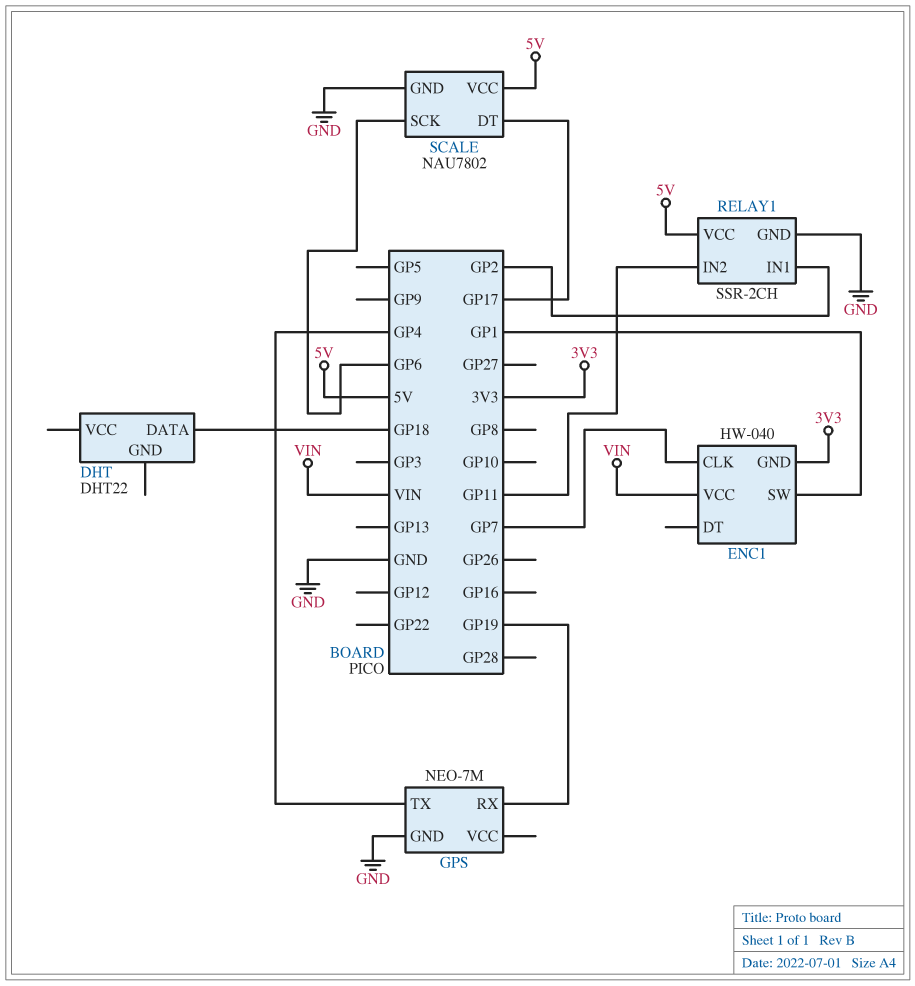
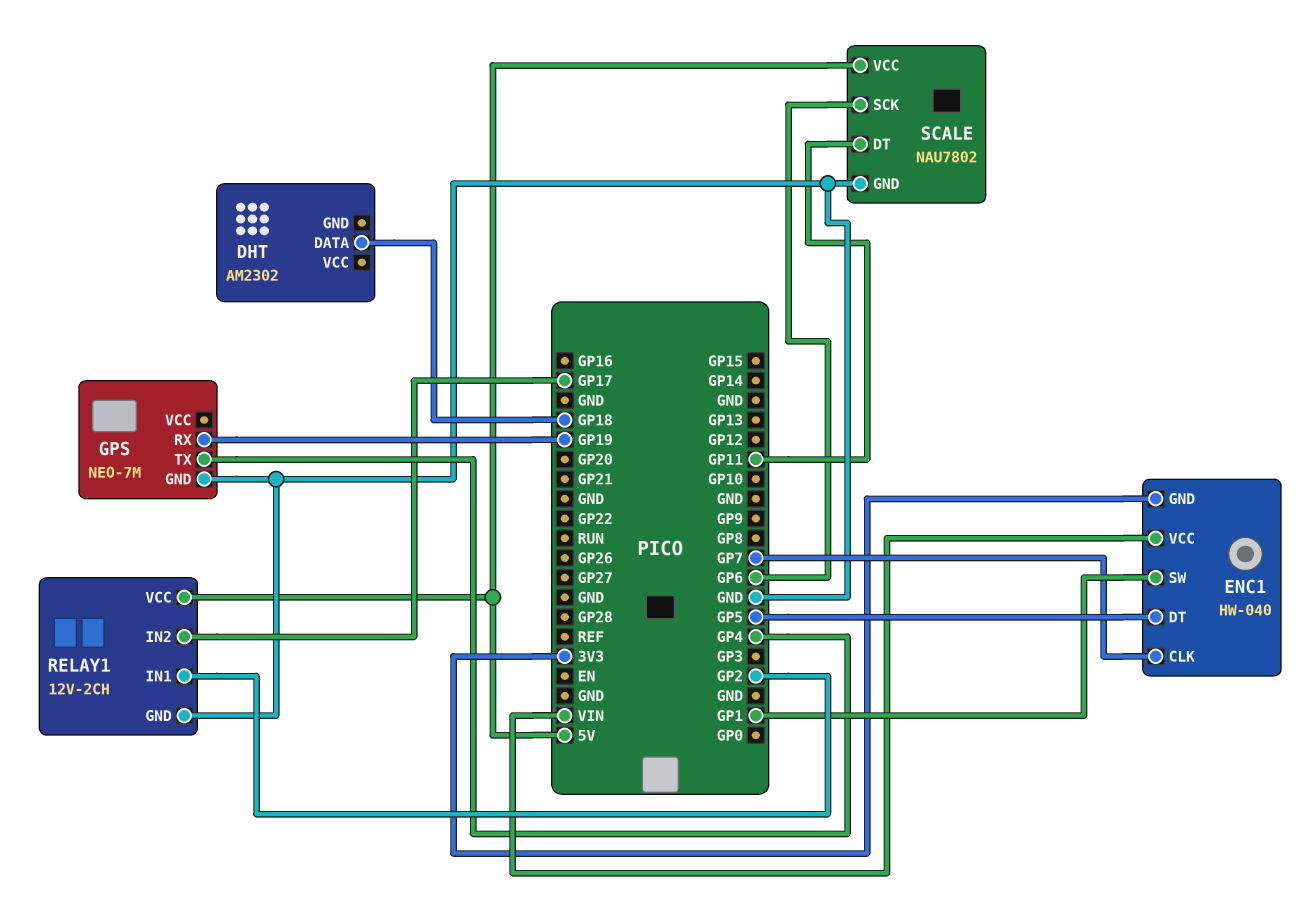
DHT: DHT22 -> AM2302
ENC1 pin DT: none -> GP5
RELAY1: SSR-2CH -> 12V-2CH
RELAY1 pin IN2: GP11 -> GP17
SCALE pin DT: GP17 -> GP11

